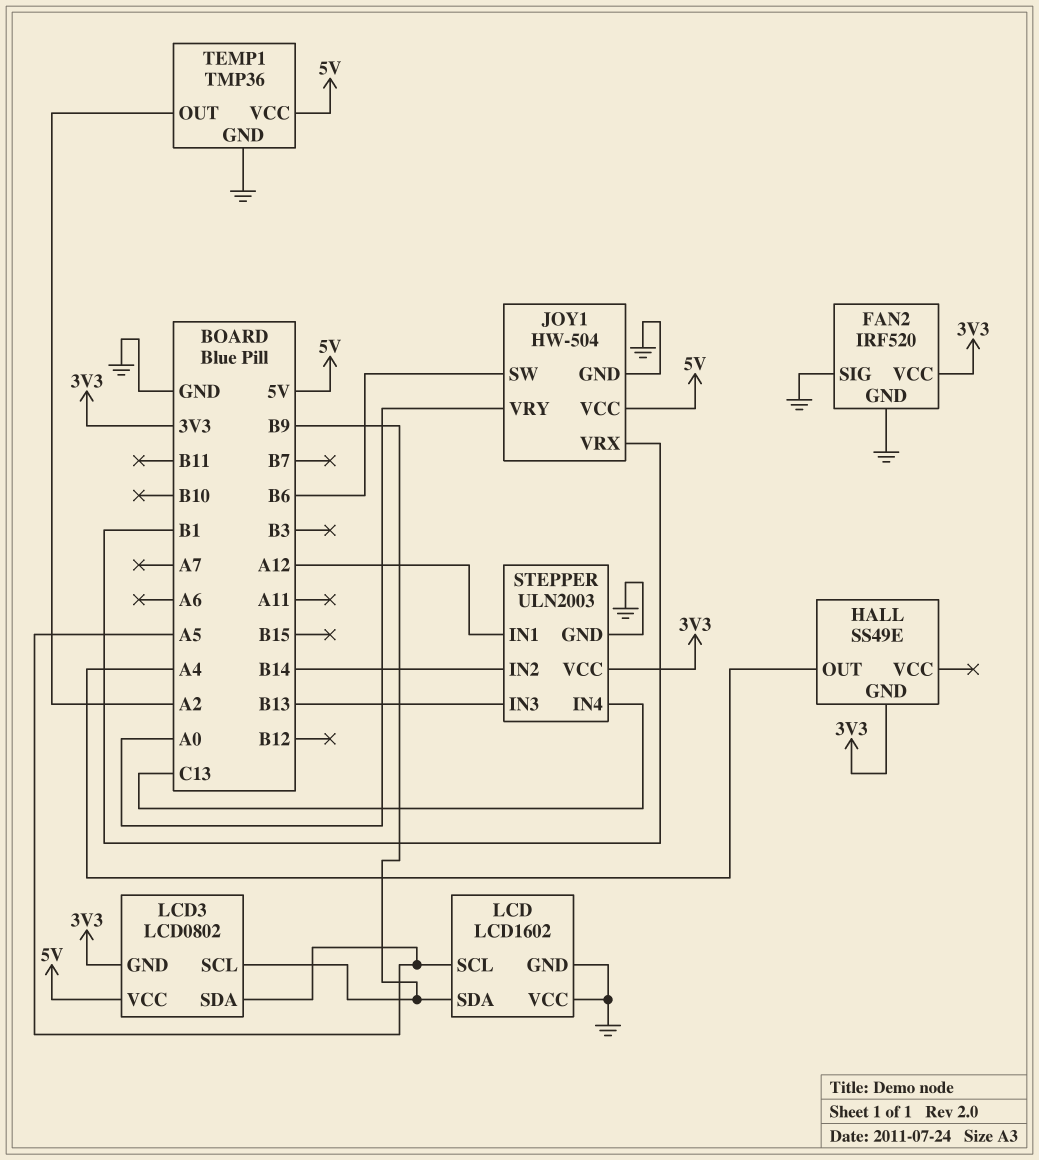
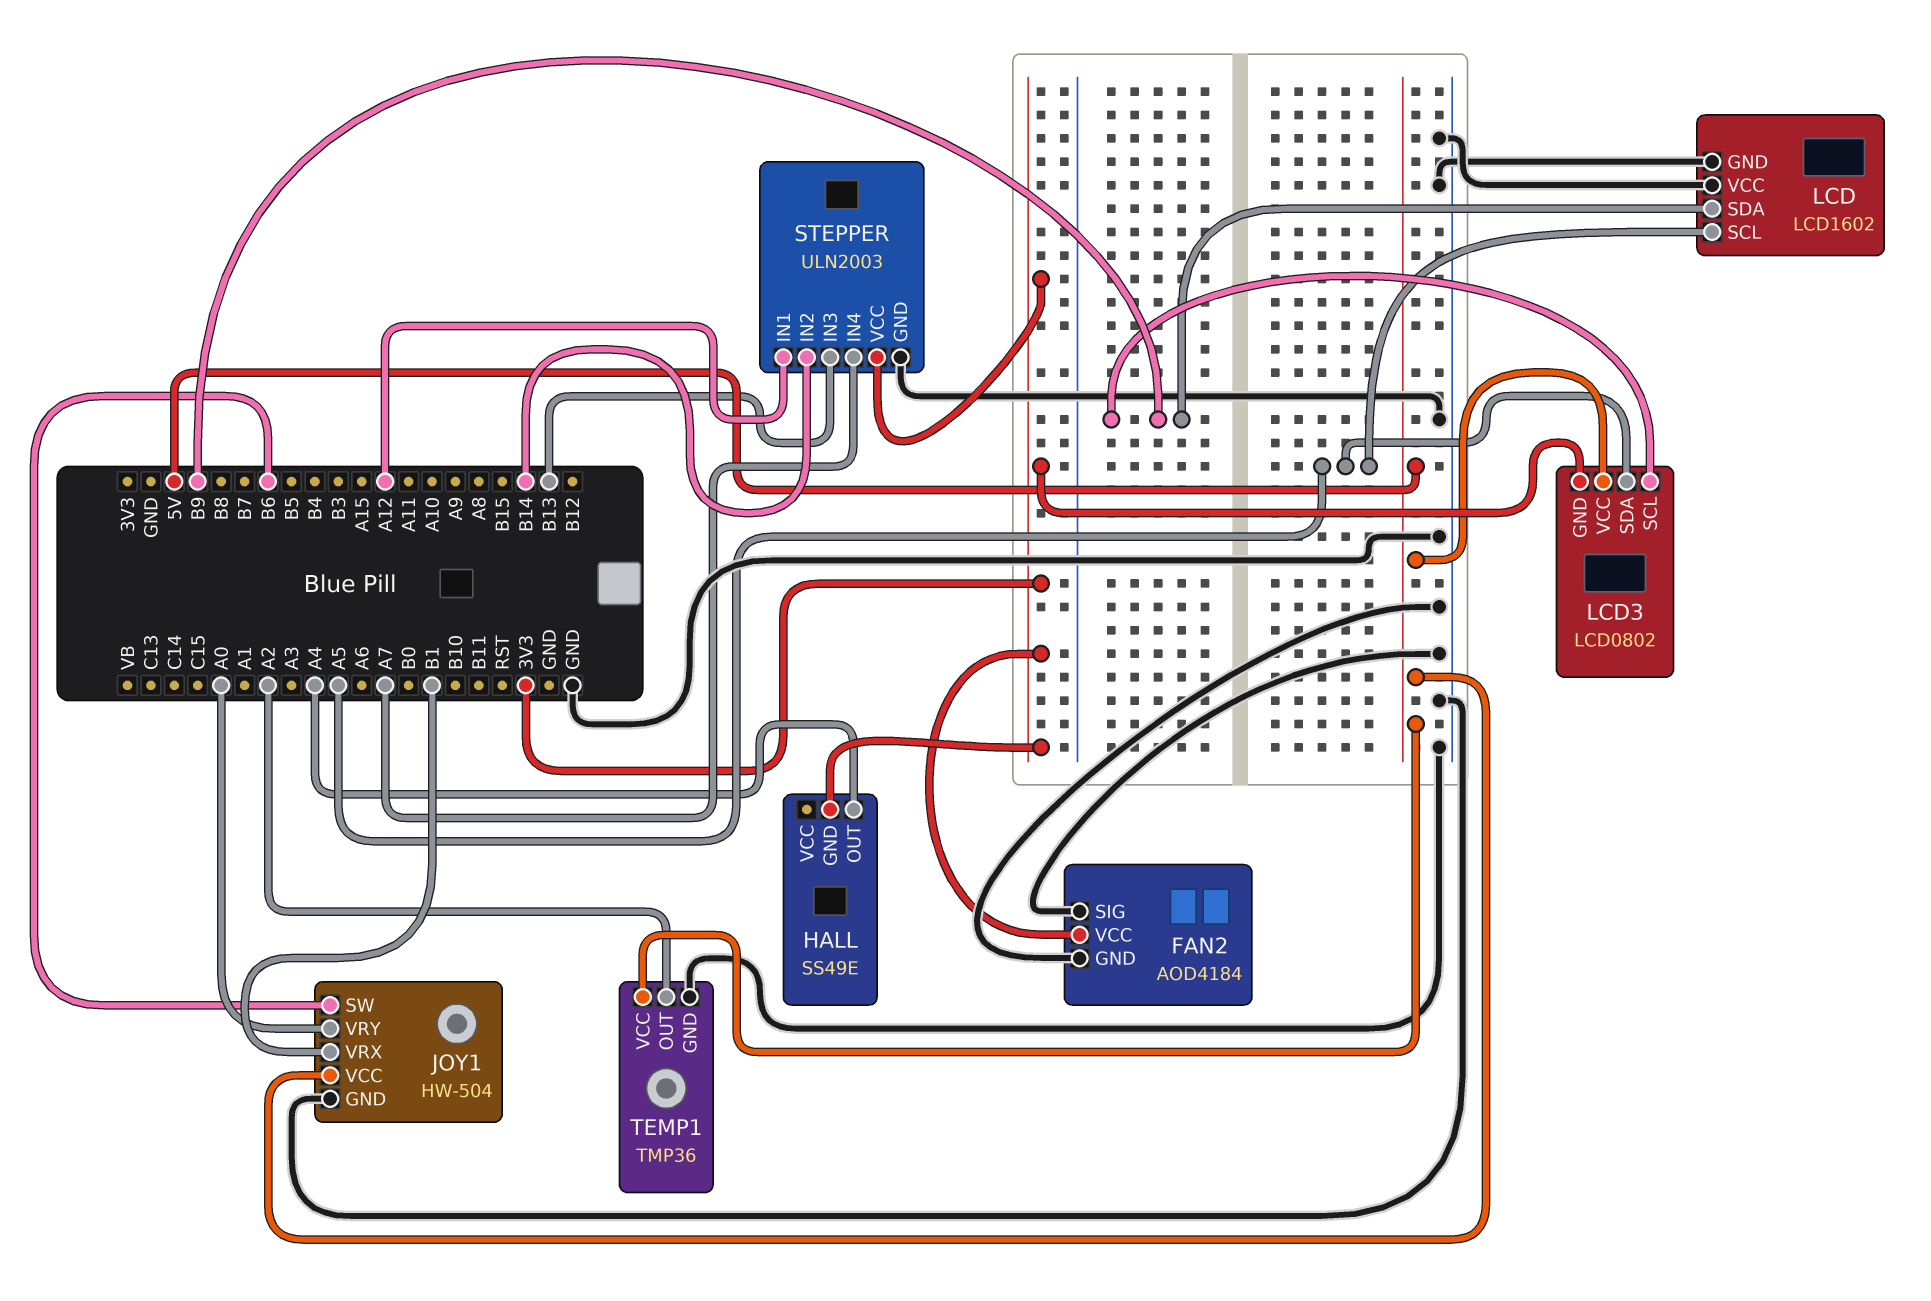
FAN2: IRF520 -> AOD4184
STEPPER pin IN4: C13 -> A7

